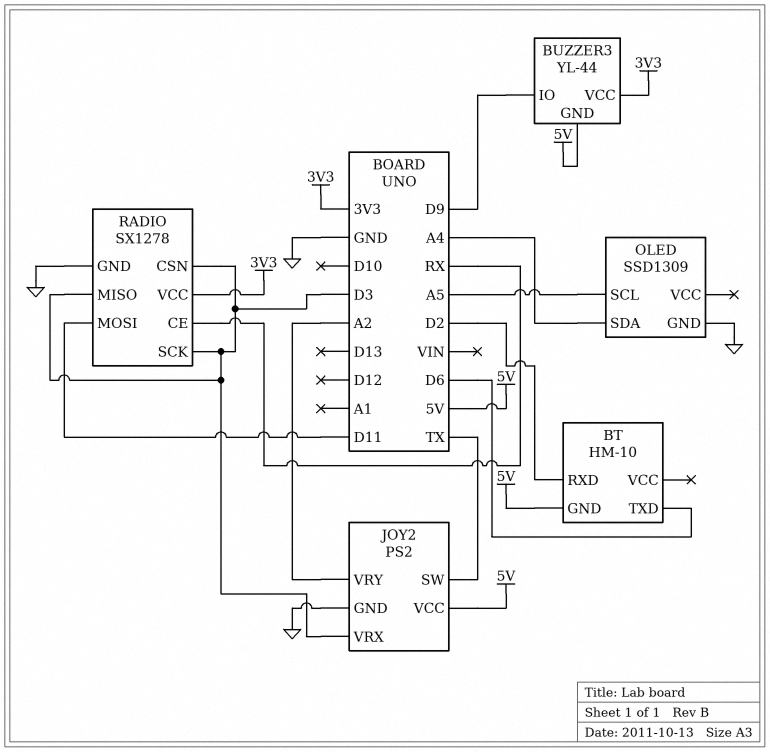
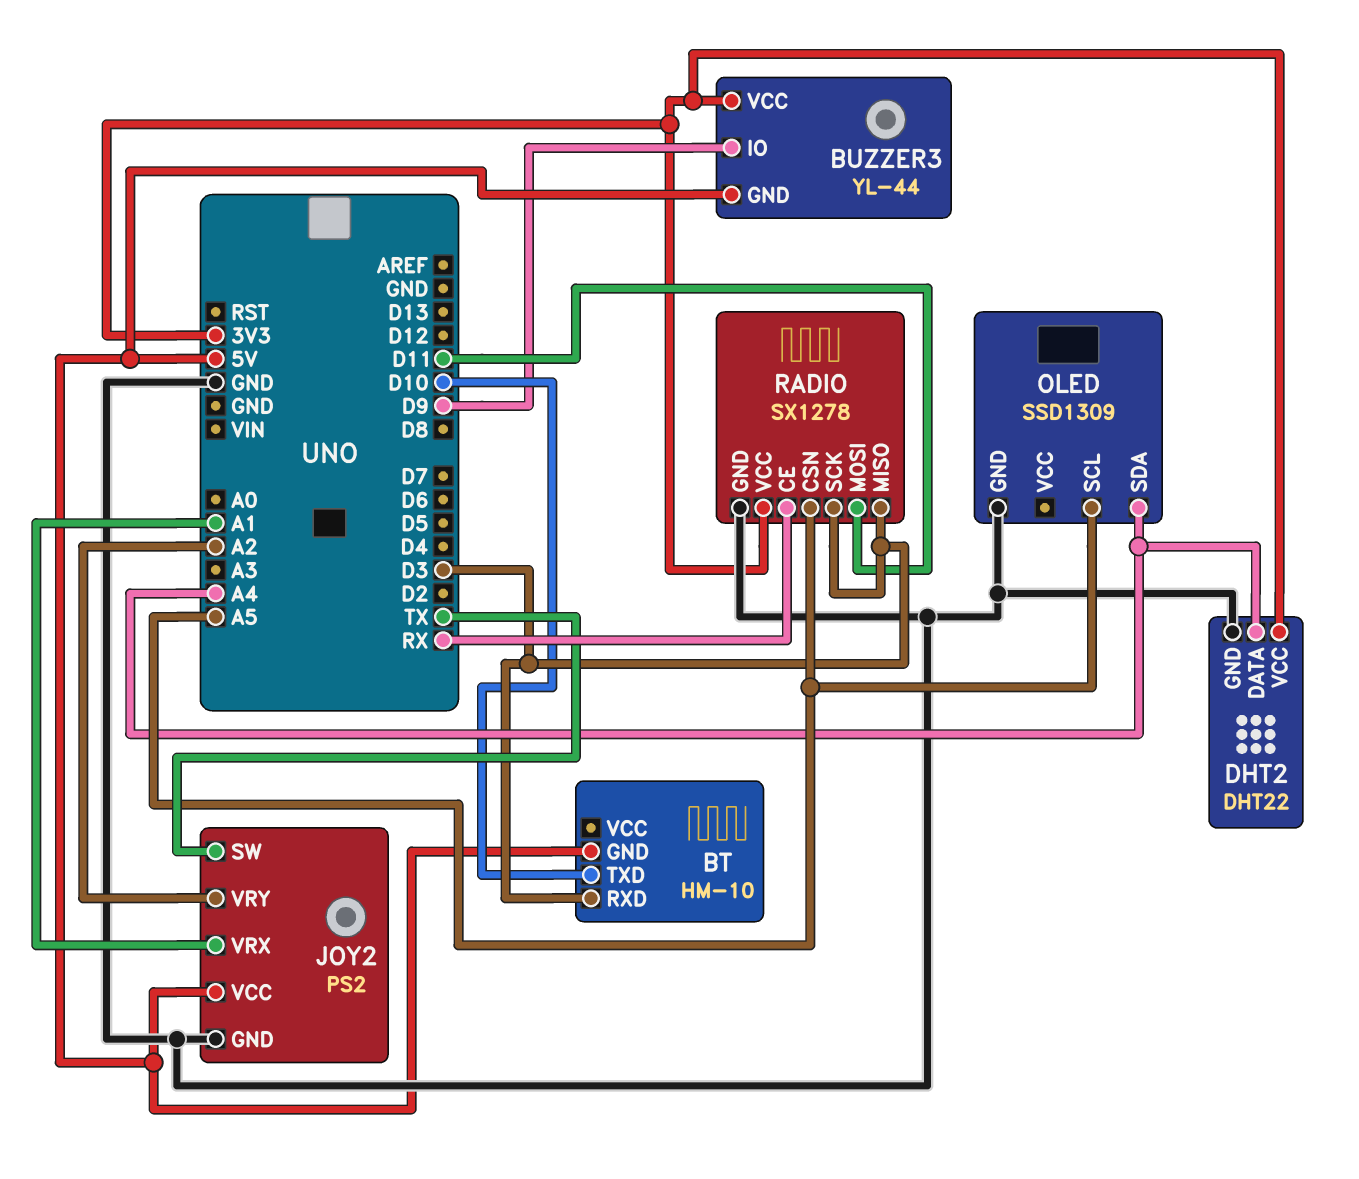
BT pin RXD: D2 -> D3
BT pin TXD: D6 -> D10
DHT2: none -> DHT22
DHT2 pin DATA: none -> A4
DHT2 pin GND: none -> GND
DHT2 pin VCC: none -> 3V3
JOY2 pin VRX: D3 -> A1
RADIO pin CSN: D3 -> A5

